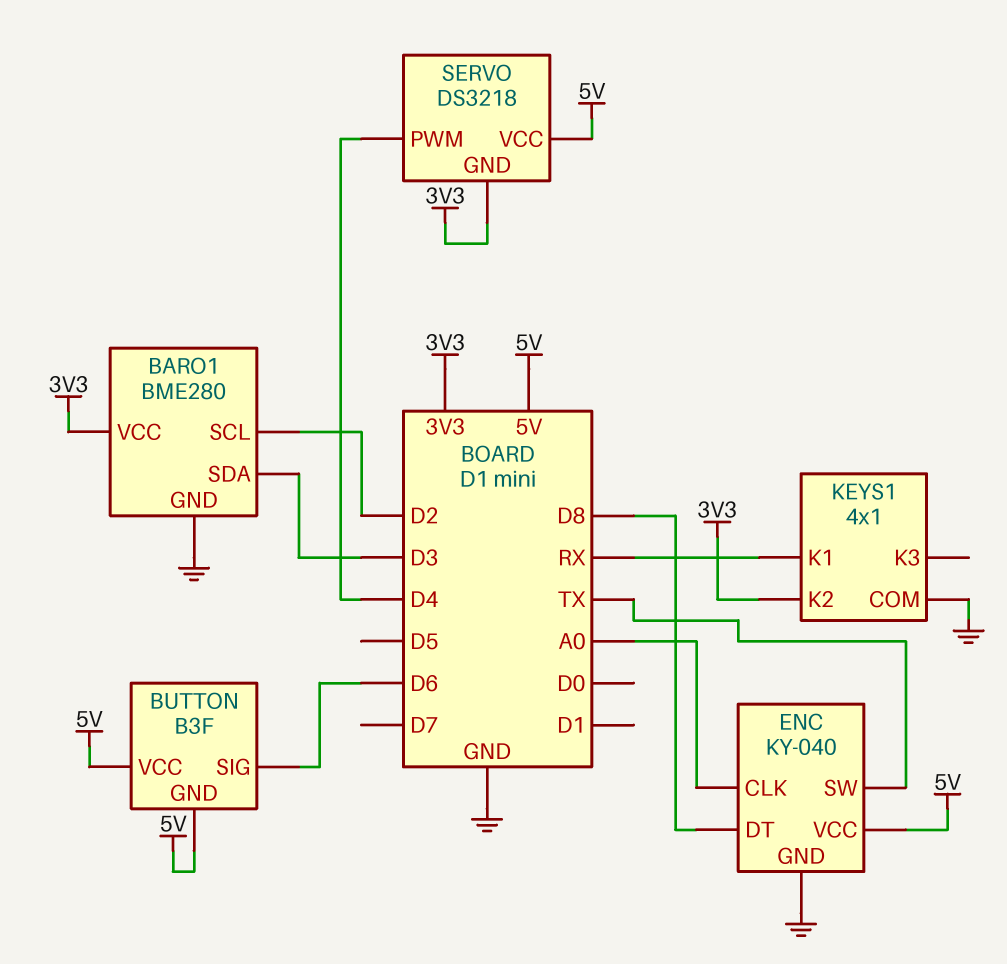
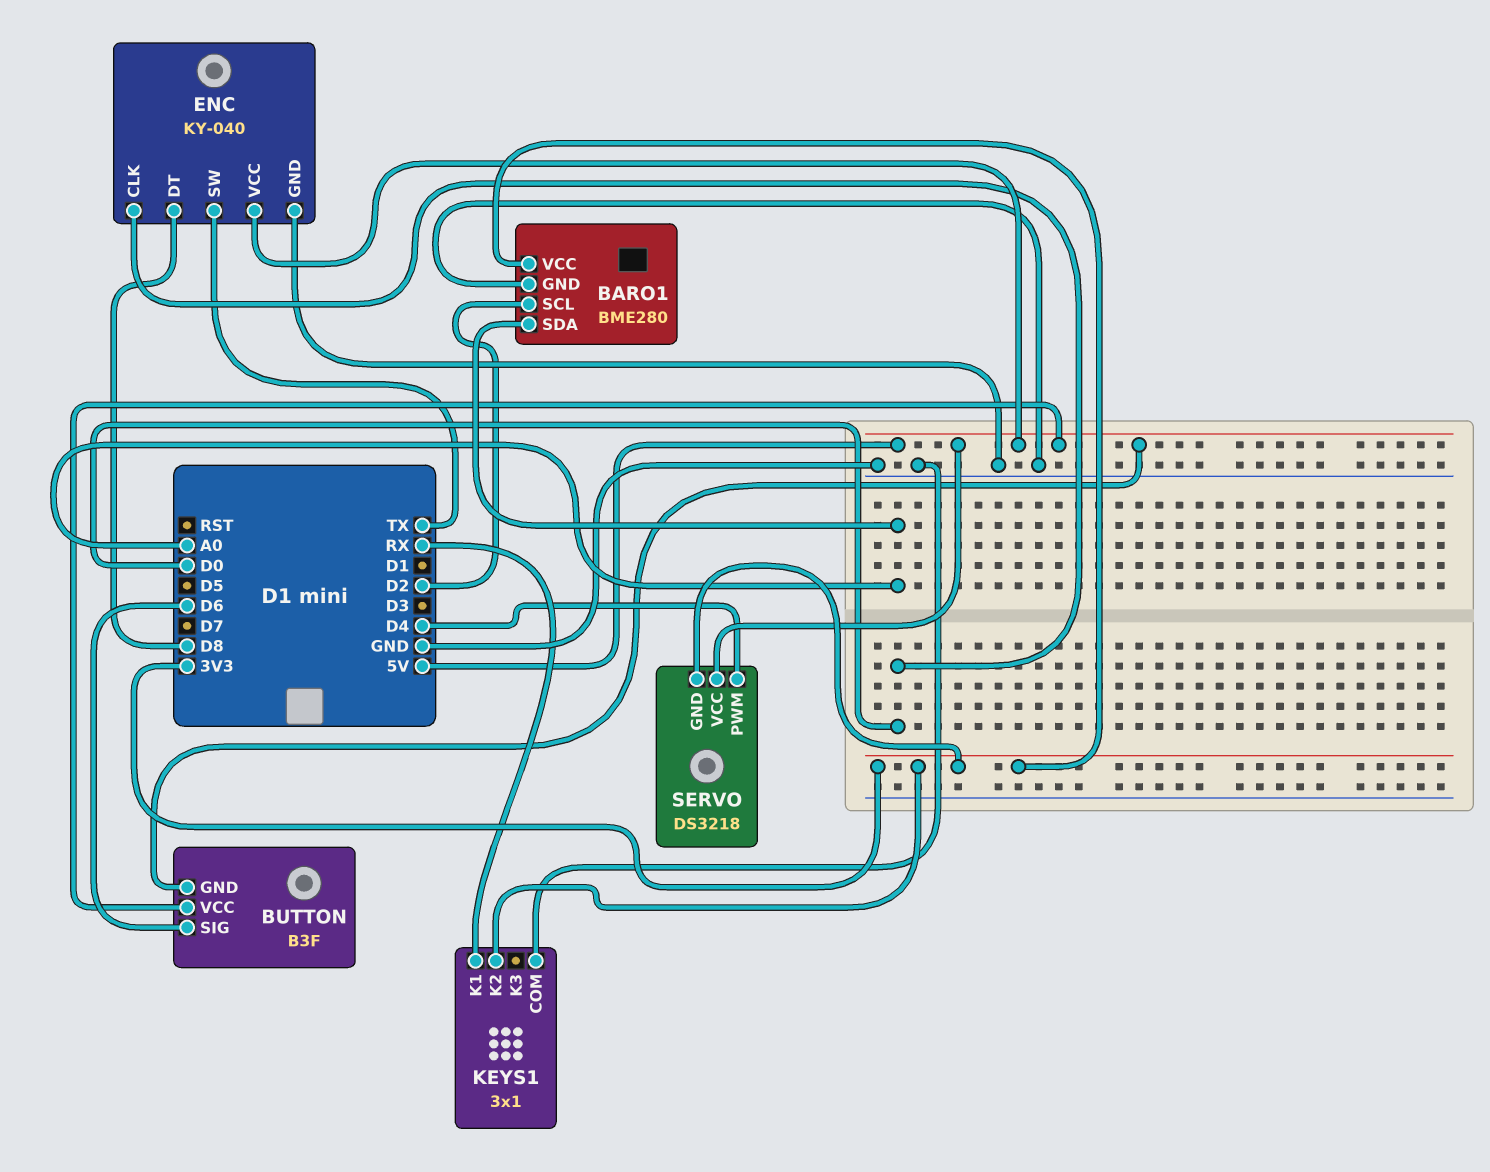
BARO1 pin SDA: D3 -> A0
ENC pin CLK: A0 -> D0
KEYS1: 4x1 -> 3x1

